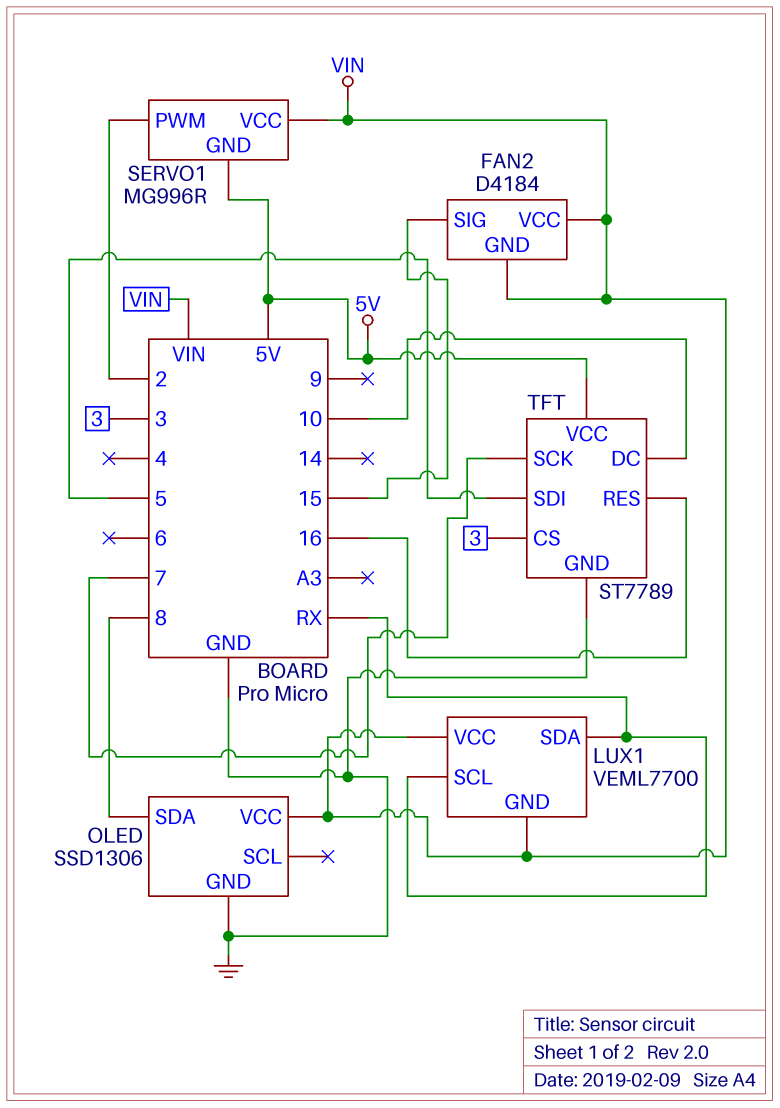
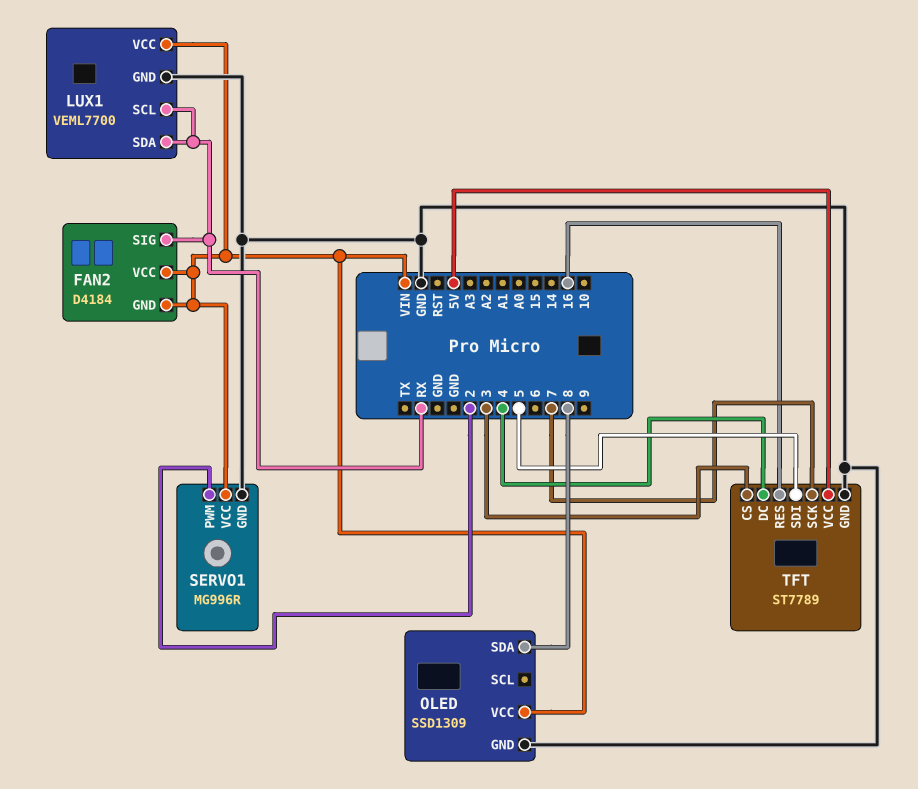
FAN2 pin SIG: 15 -> RX
LUX1 pin GND: VIN -> GND
OLED: SSD1306 -> SSD1309
SERVO1 pin GND: 5V -> GND
TFT pin DC: 10 -> 4

